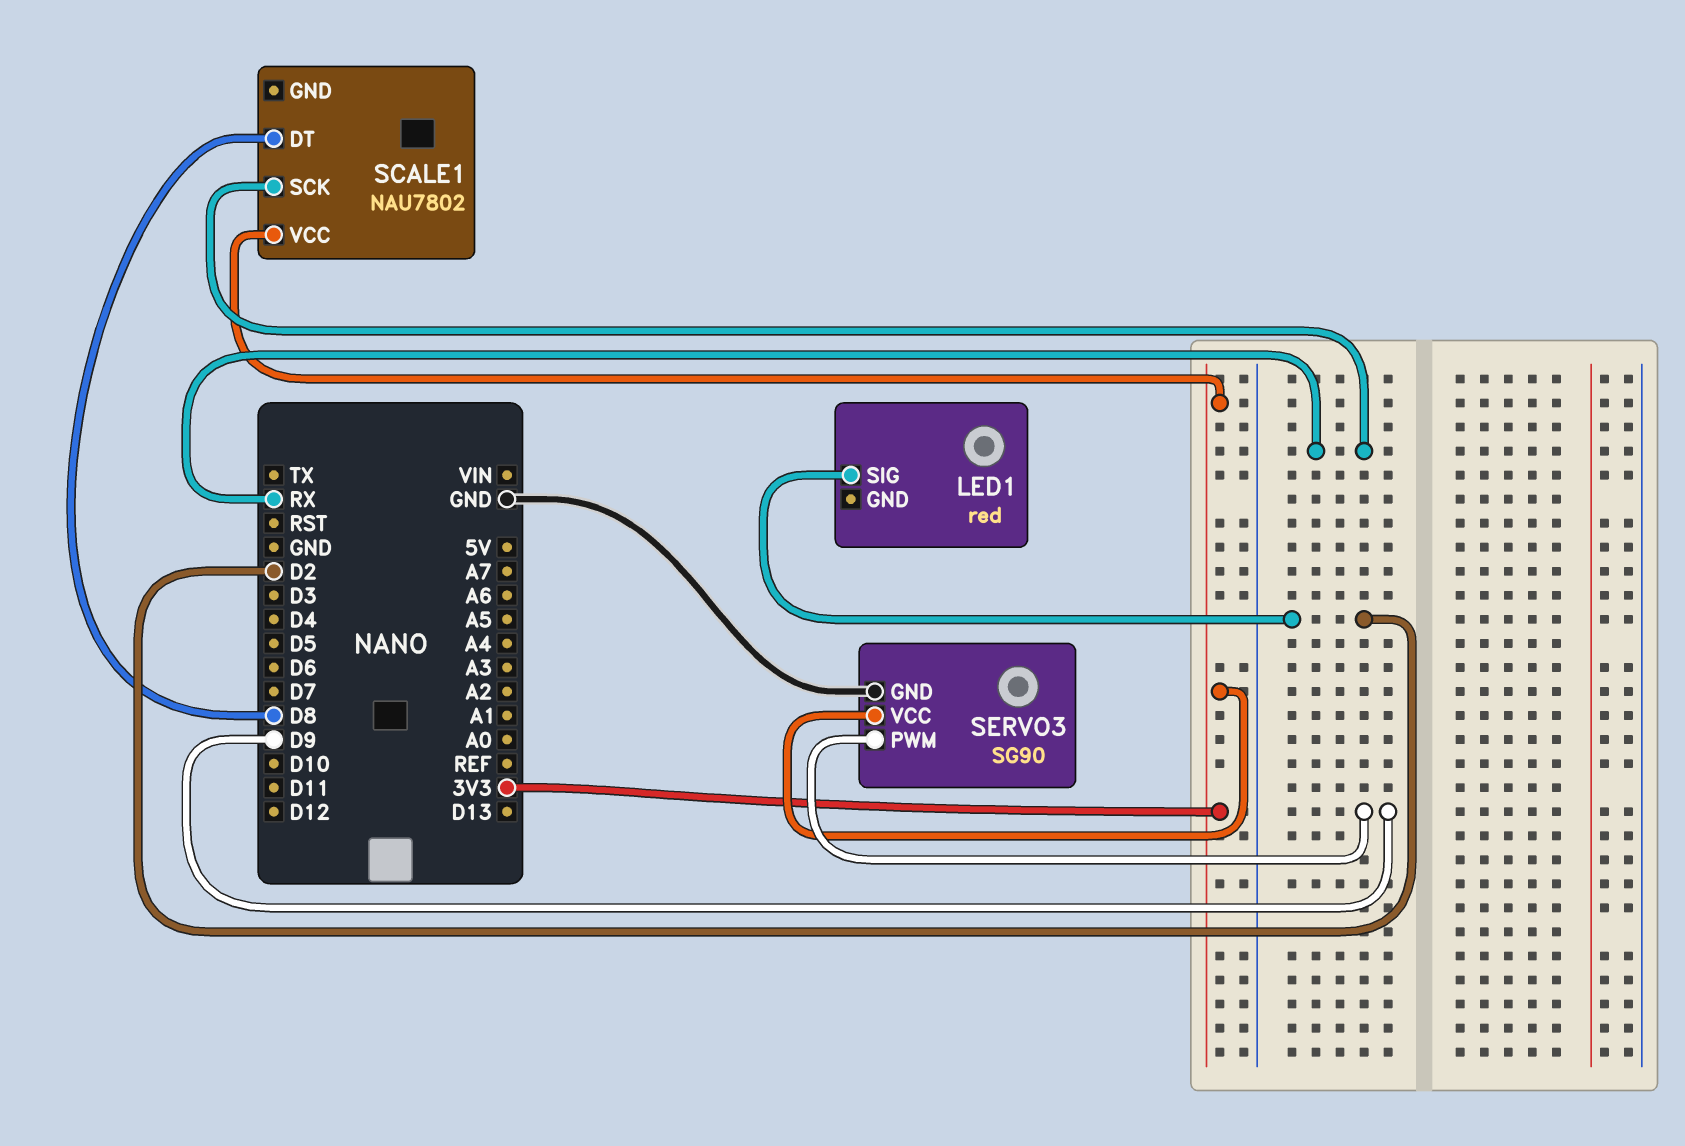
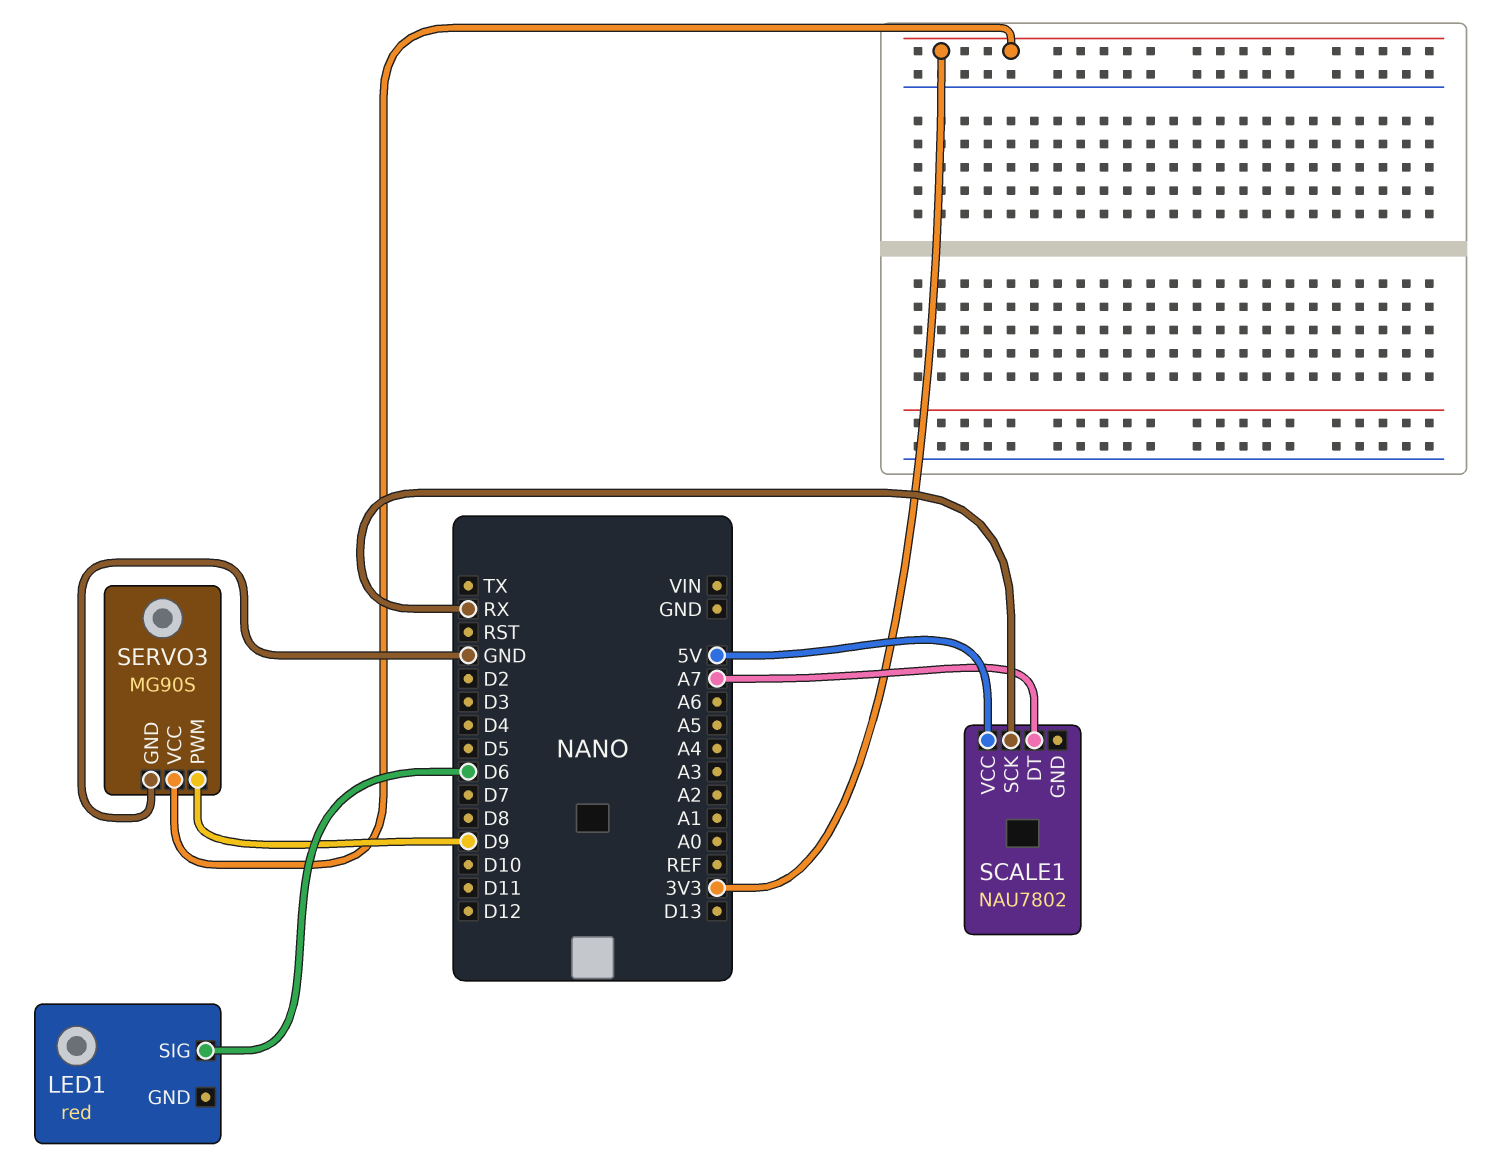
LED1 pin SIG: D2 -> D6
SCALE1 pin DT: D8 -> A7
SCALE1 pin VCC: 3V3 -> 5V
SERVO3: SG90 -> MG90S

